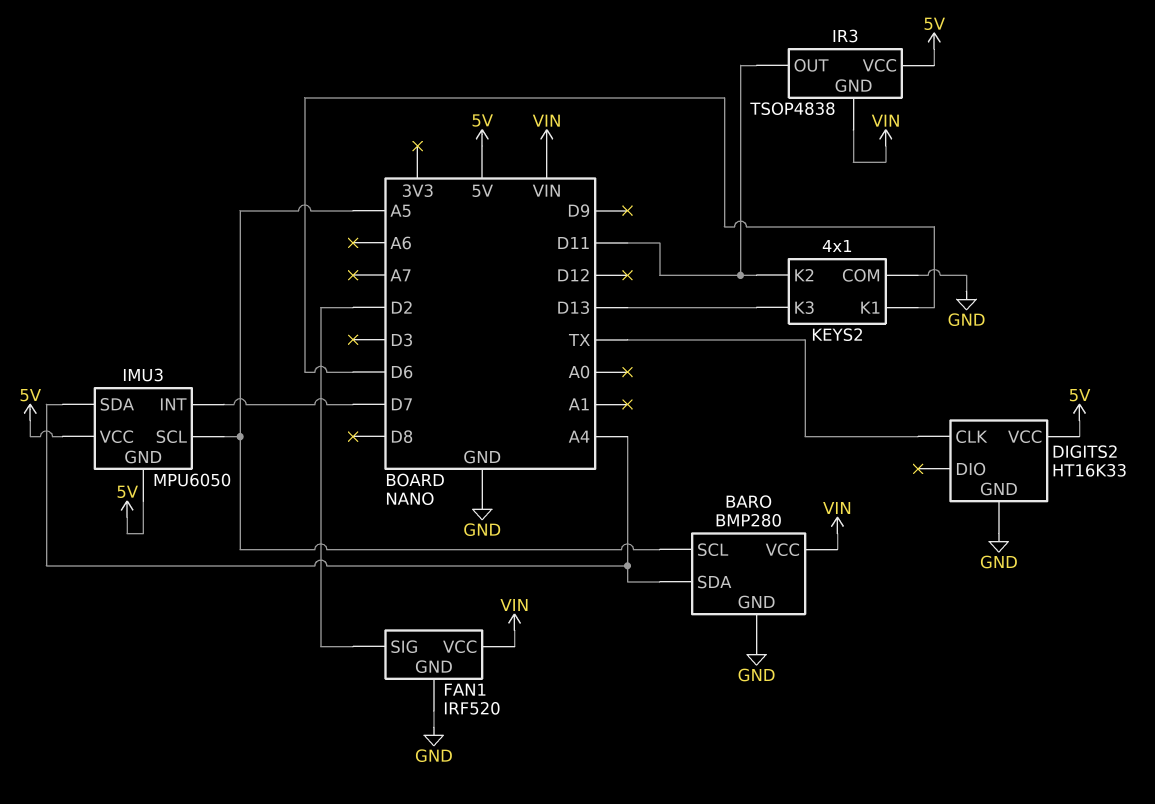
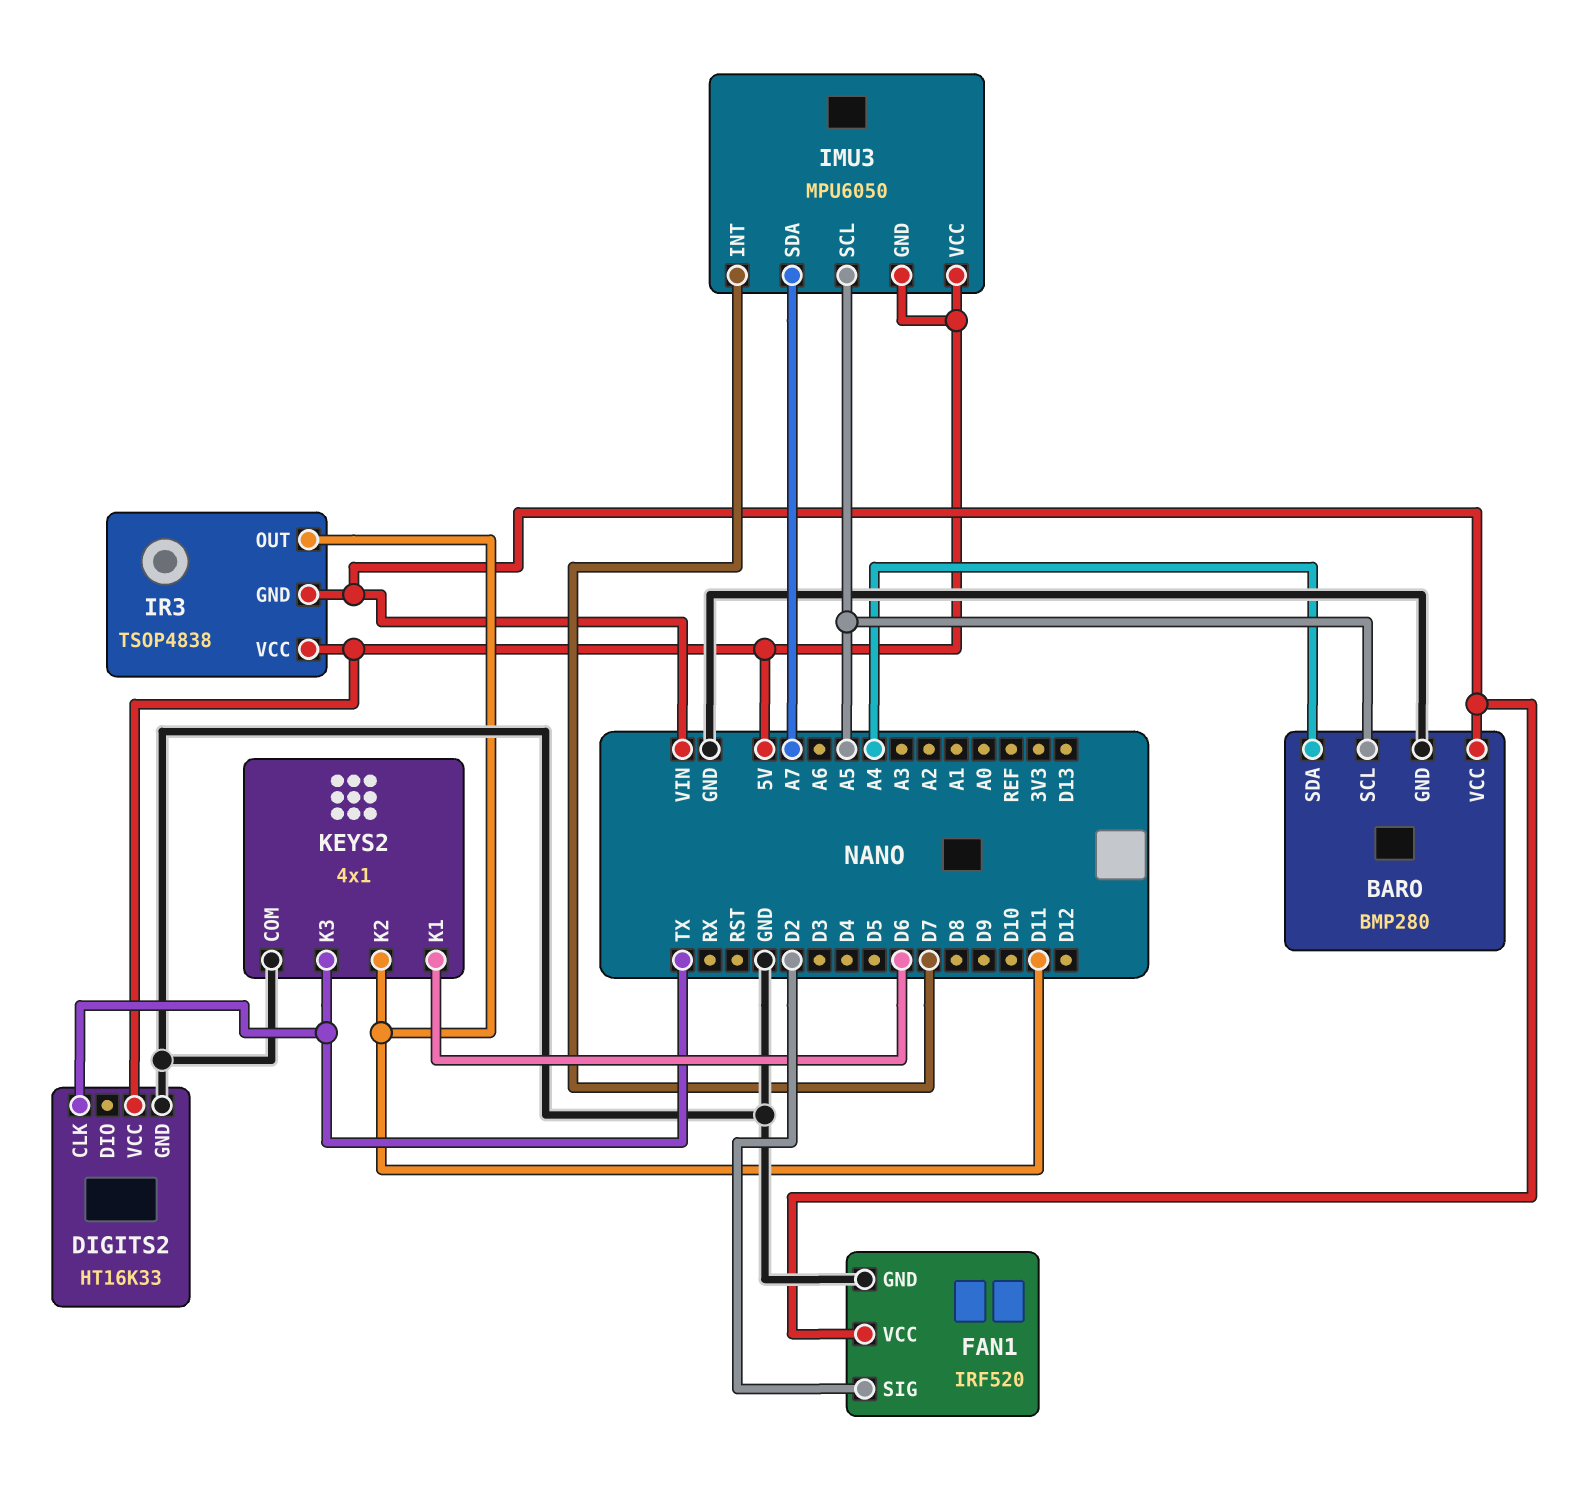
IMU3 pin SDA: A4 -> A7
KEYS2 pin K3: D13 -> TX

